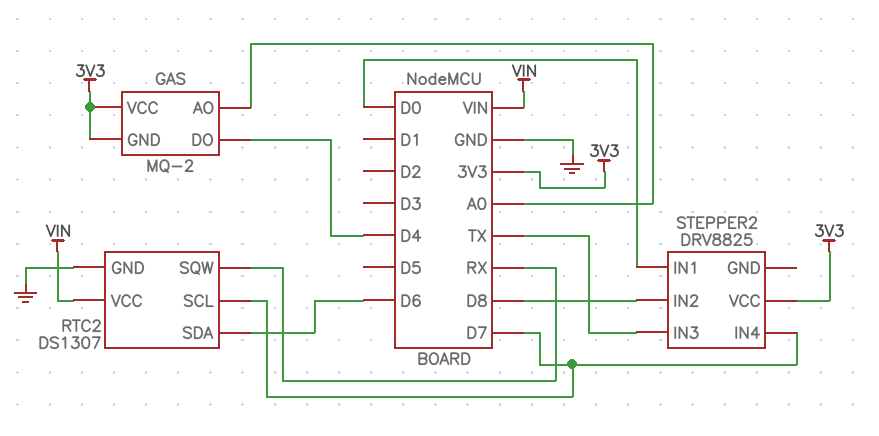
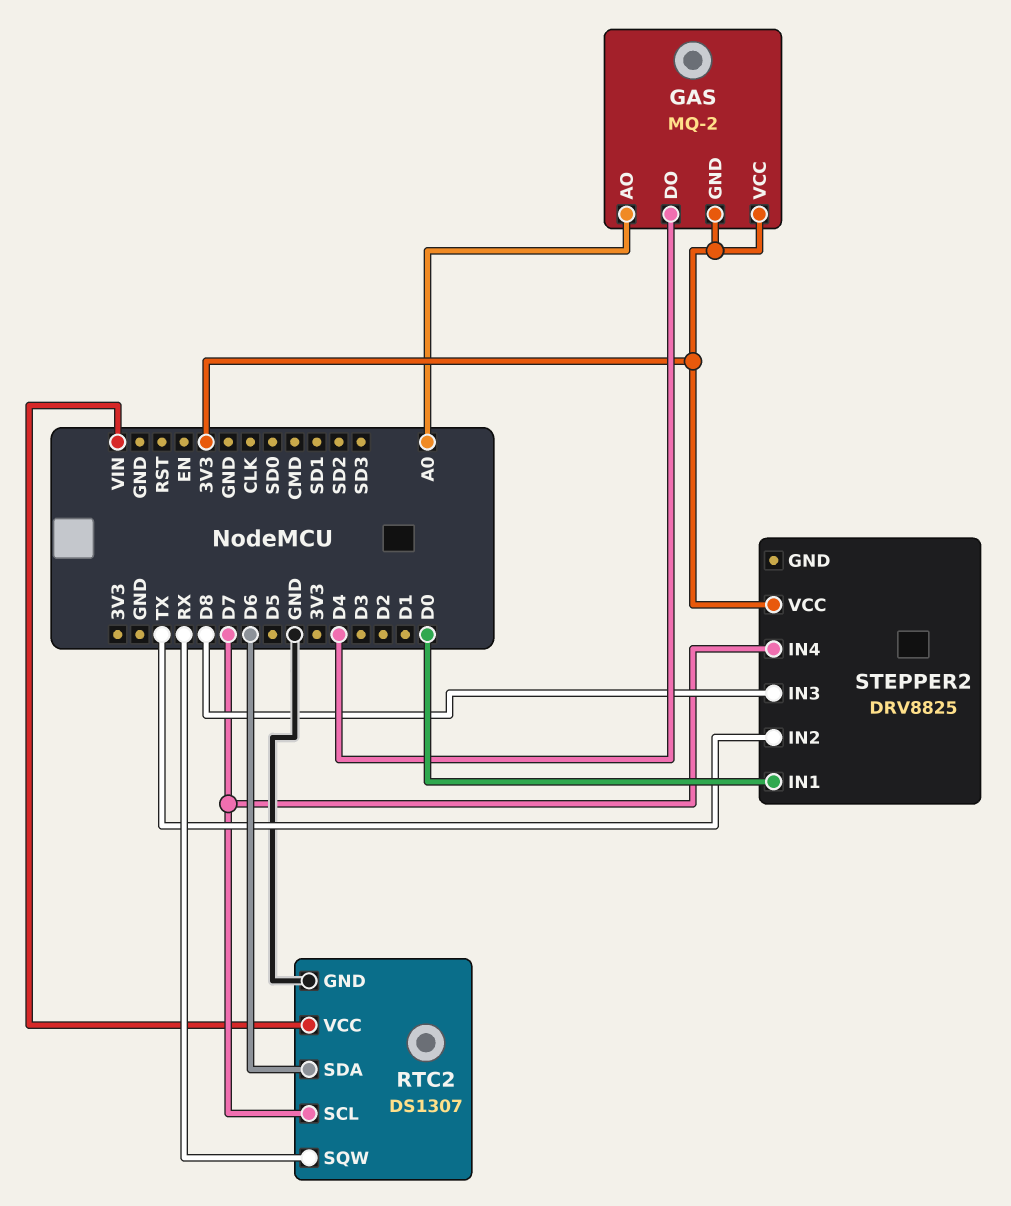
STEPPER2 pin IN2: D8 -> TX
STEPPER2 pin IN3: TX -> D8

